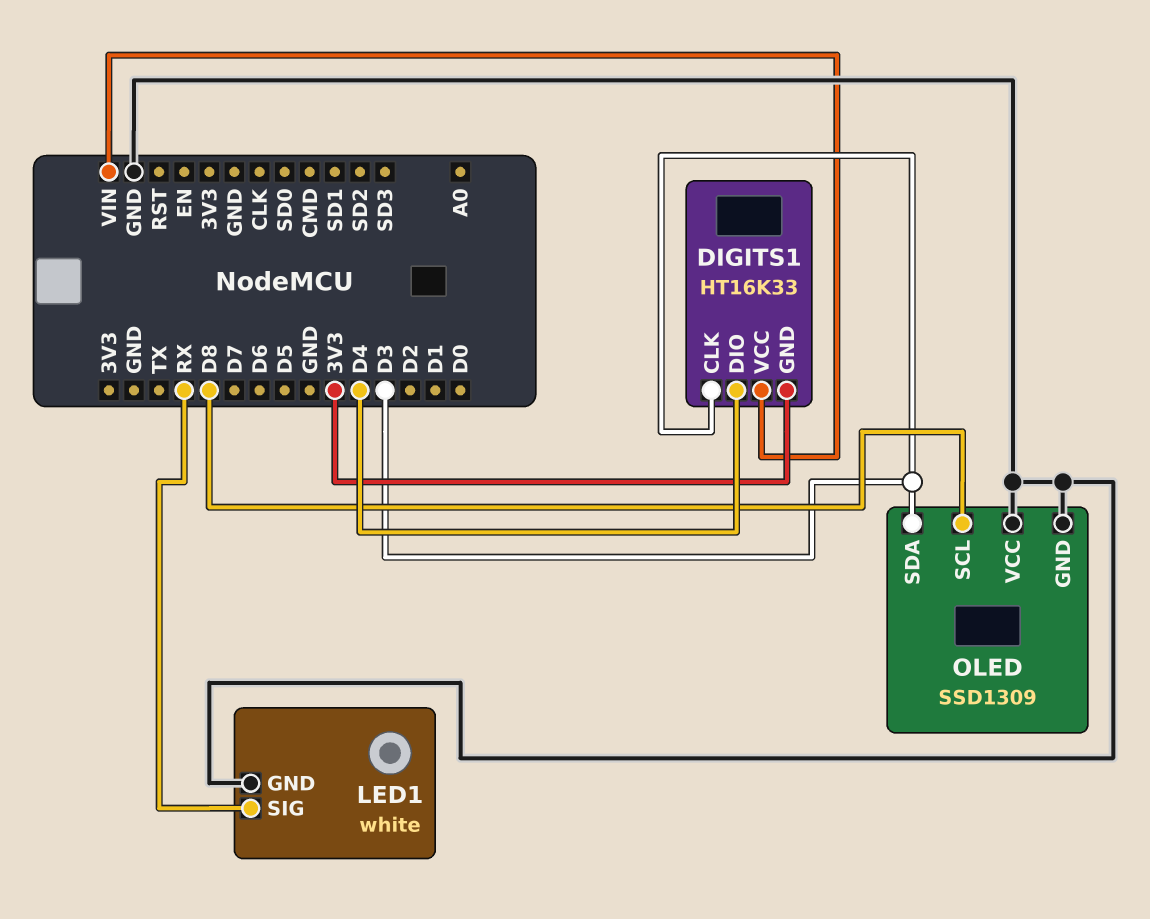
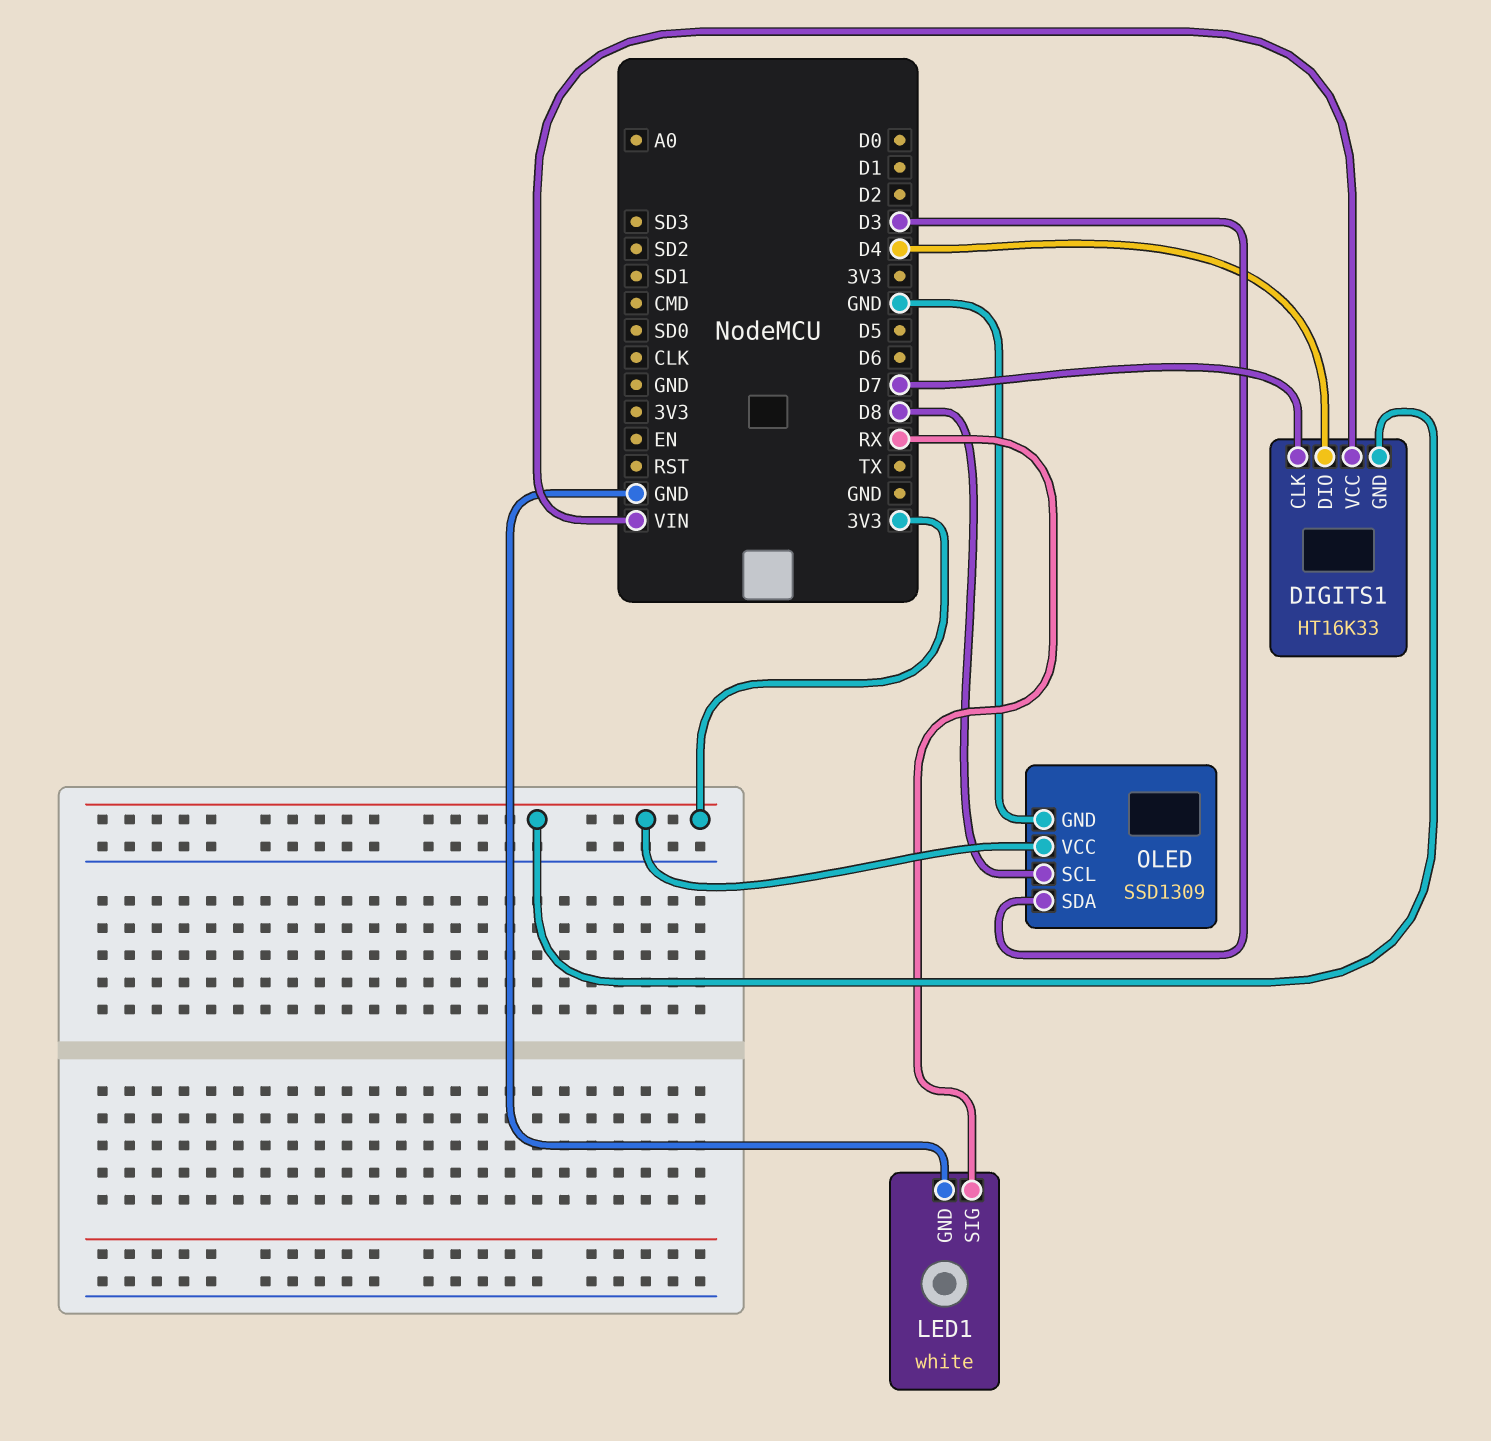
DIGITS1 pin CLK: D3 -> D7
OLED pin VCC: GND -> 3V3

